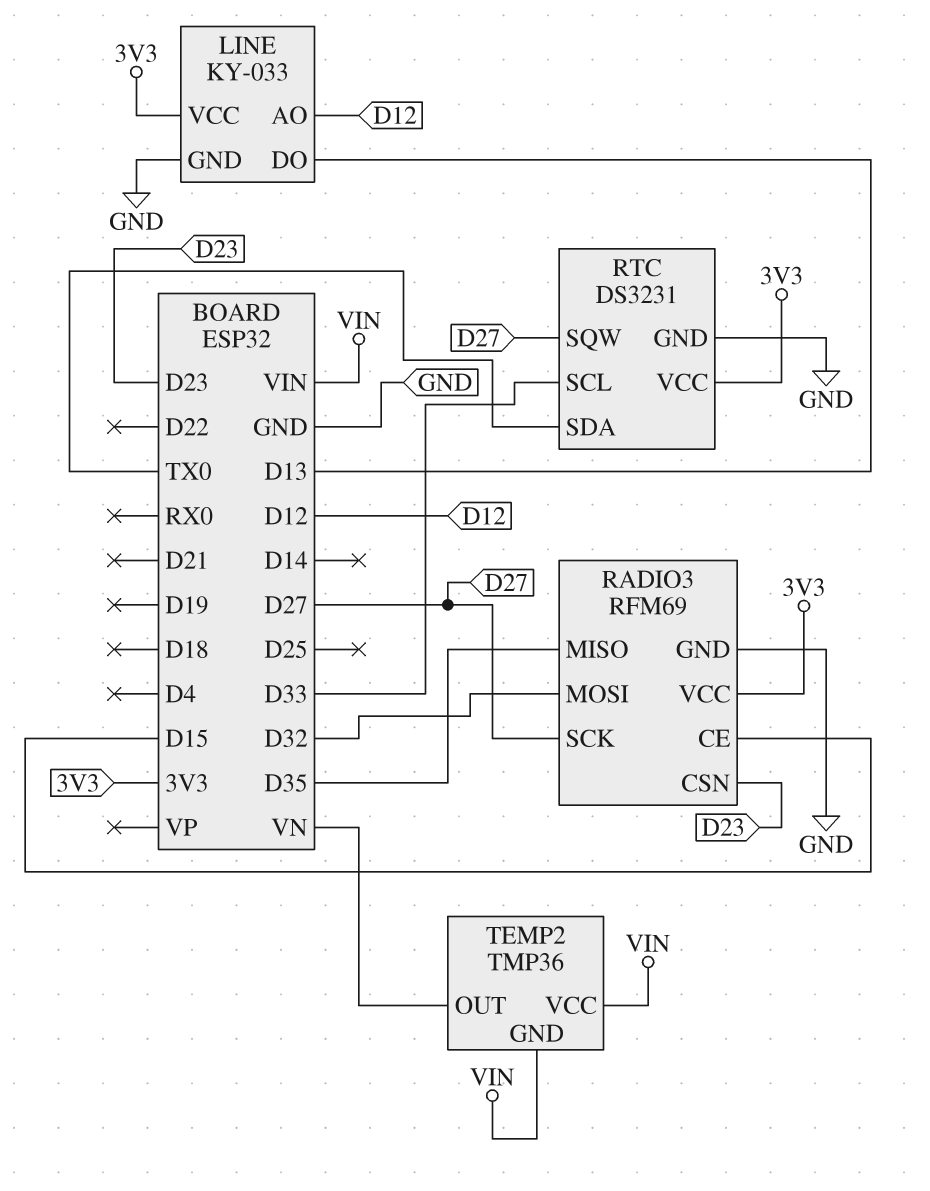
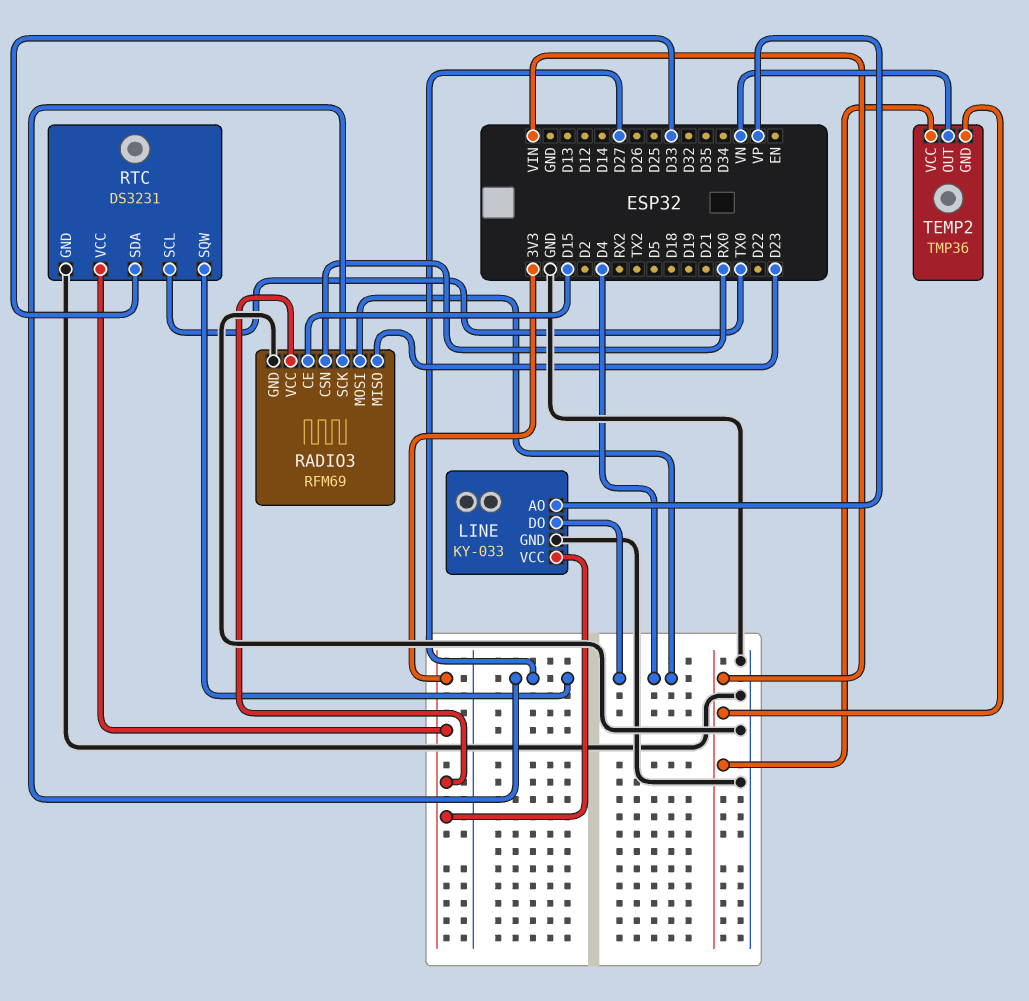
LINE pin AO: D12 -> VP
LINE pin DO: D13 -> D4
RADIO3 pin CSN: D23 -> RX0
RADIO3 pin MISO: D35 -> D23
RADIO3 pin MOSI: D32 -> D4
RTC pin SCL: D33 -> TX0
RTC pin SDA: TX0 -> D33

